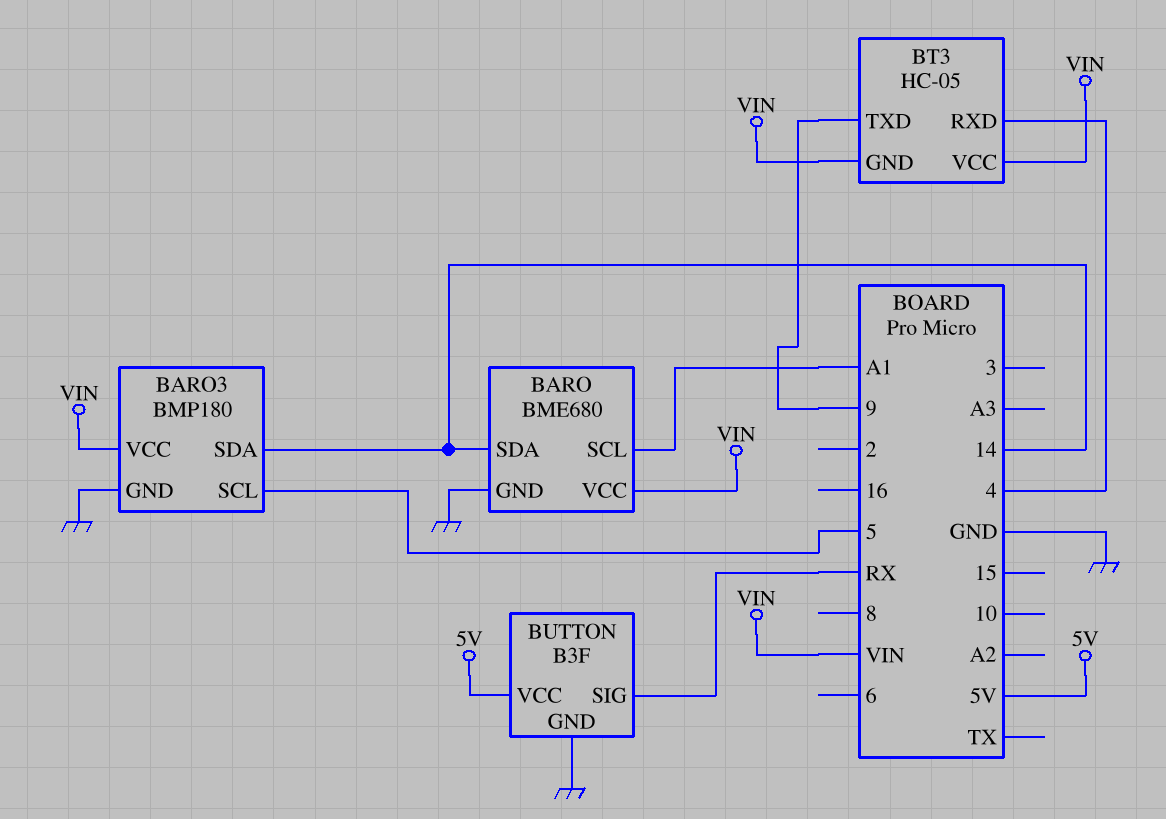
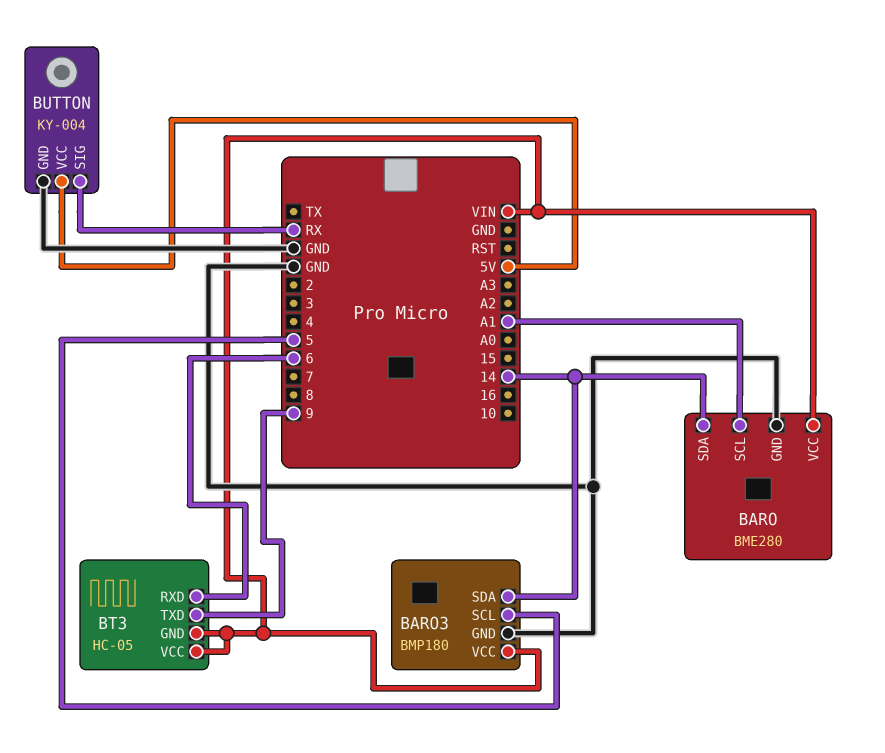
BARO: BME680 -> BME280
BT3 pin RXD: 4 -> 6
BUTTON: B3F -> KY-004

